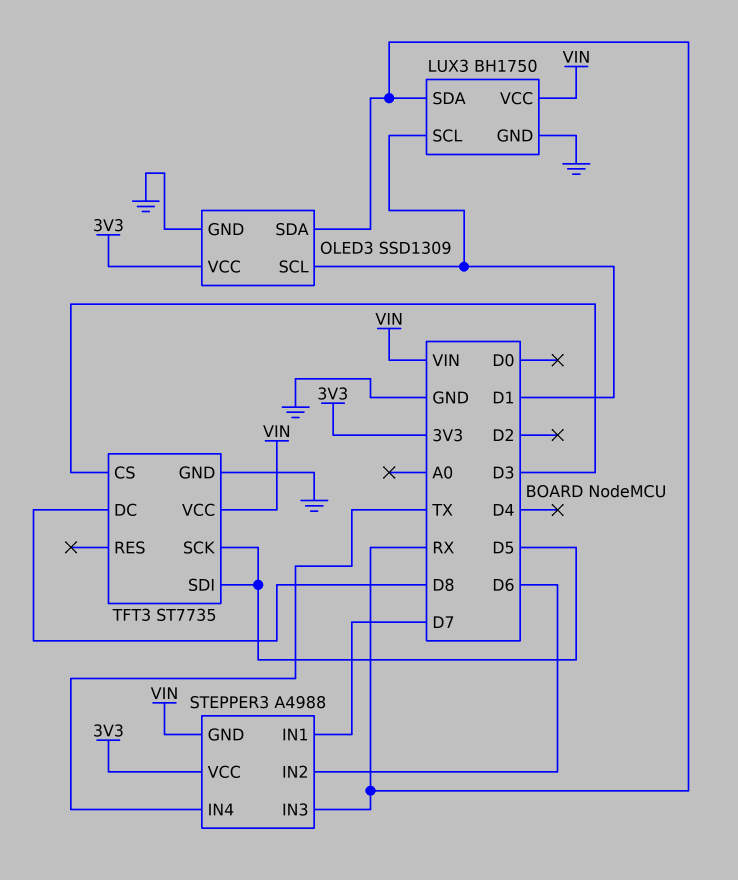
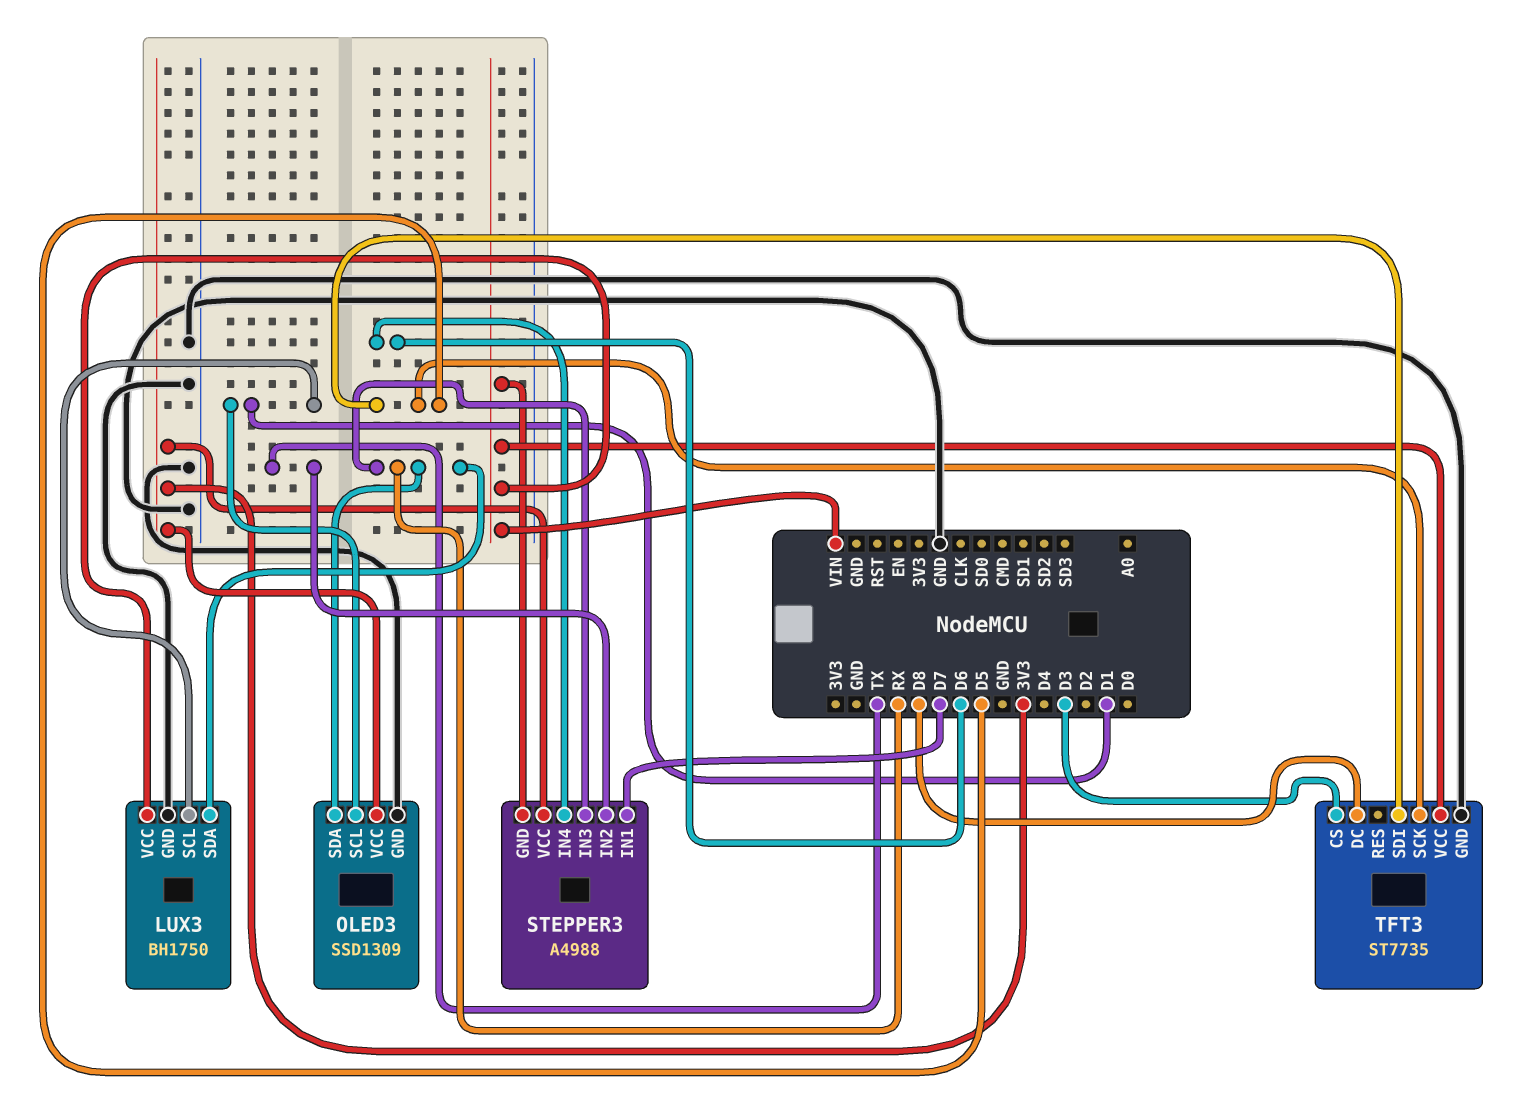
STEPPER3 pin IN2: D6 -> TX
STEPPER3 pin IN4: TX -> D6

